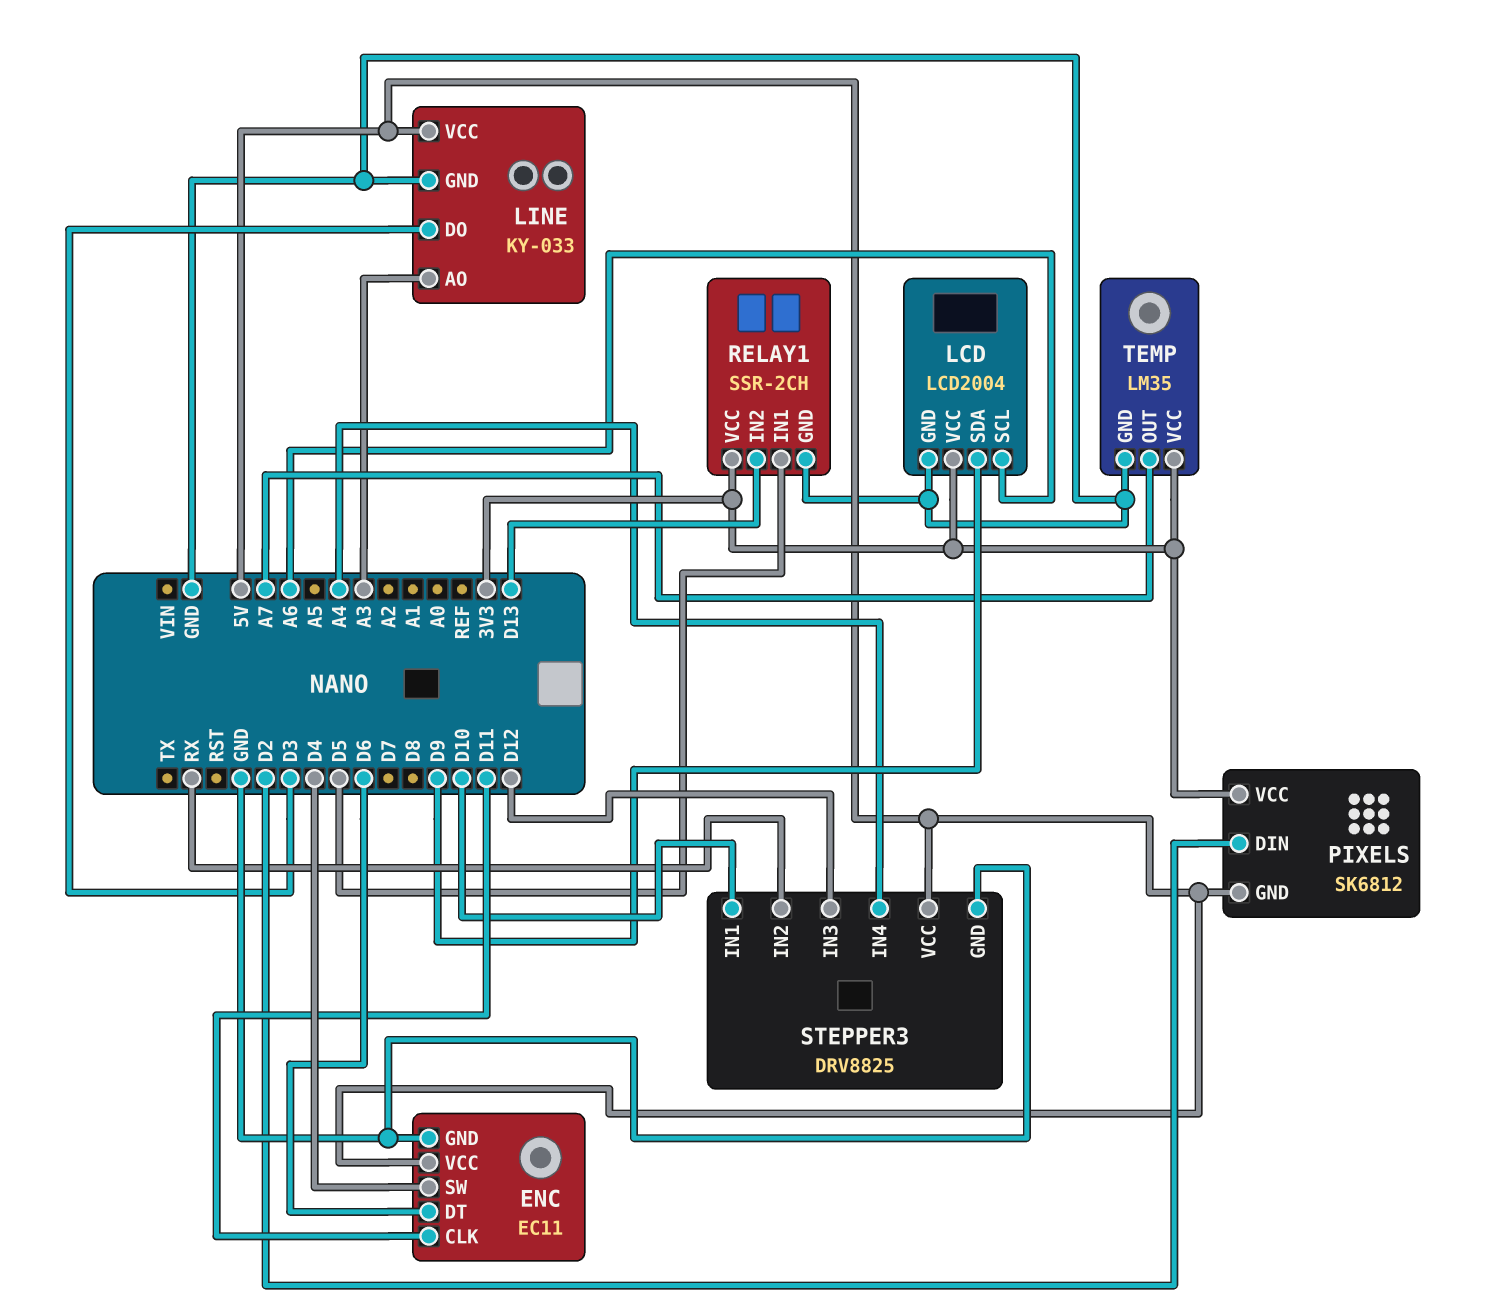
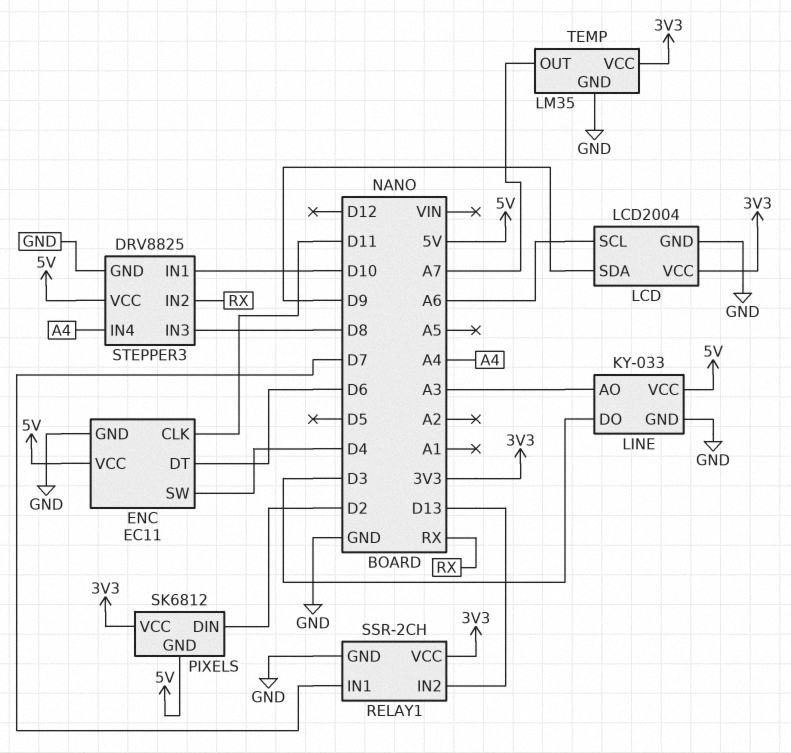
RELAY1 pin IN1: D5 -> D7
STEPPER3 pin IN3: D12 -> D8

